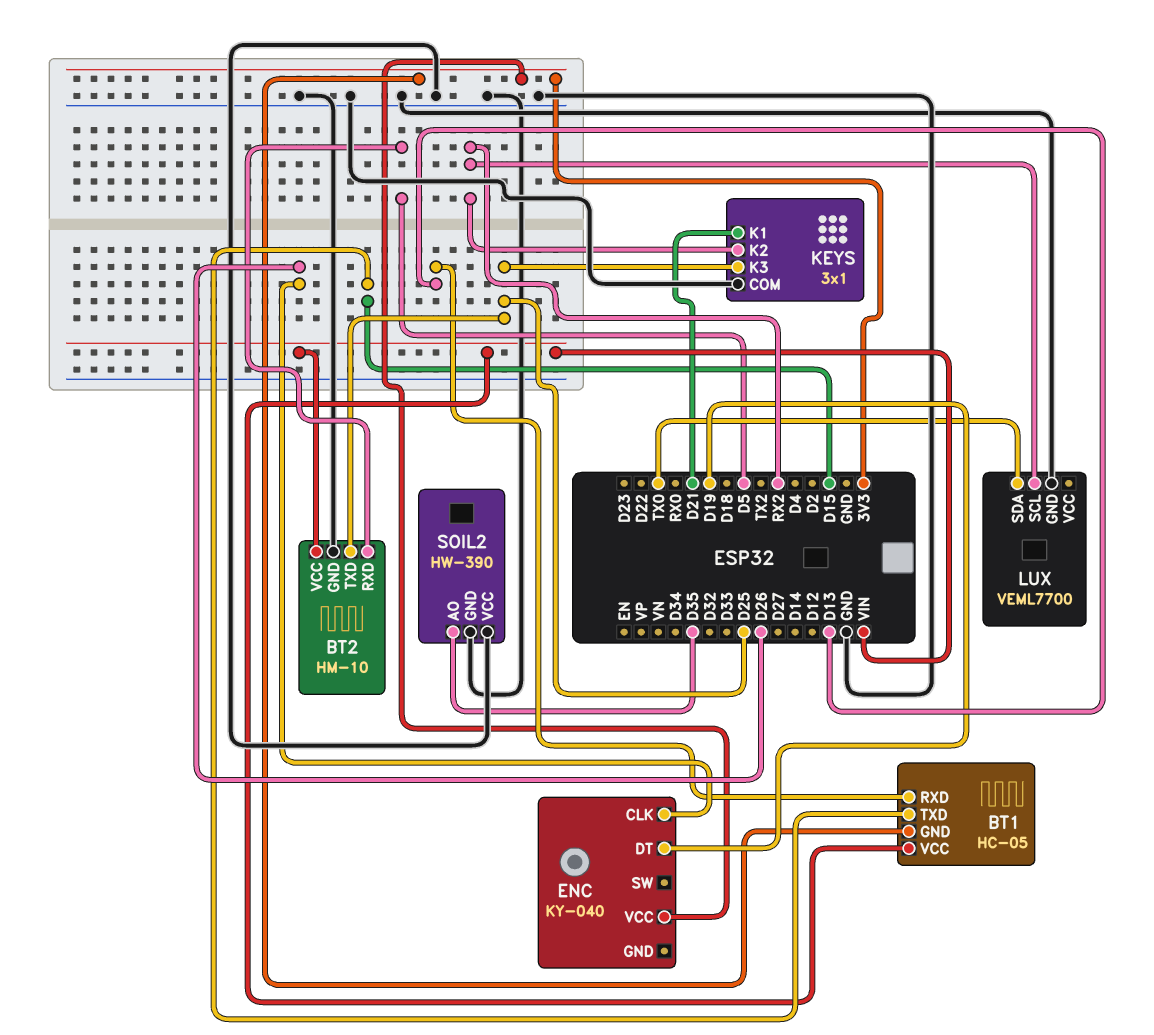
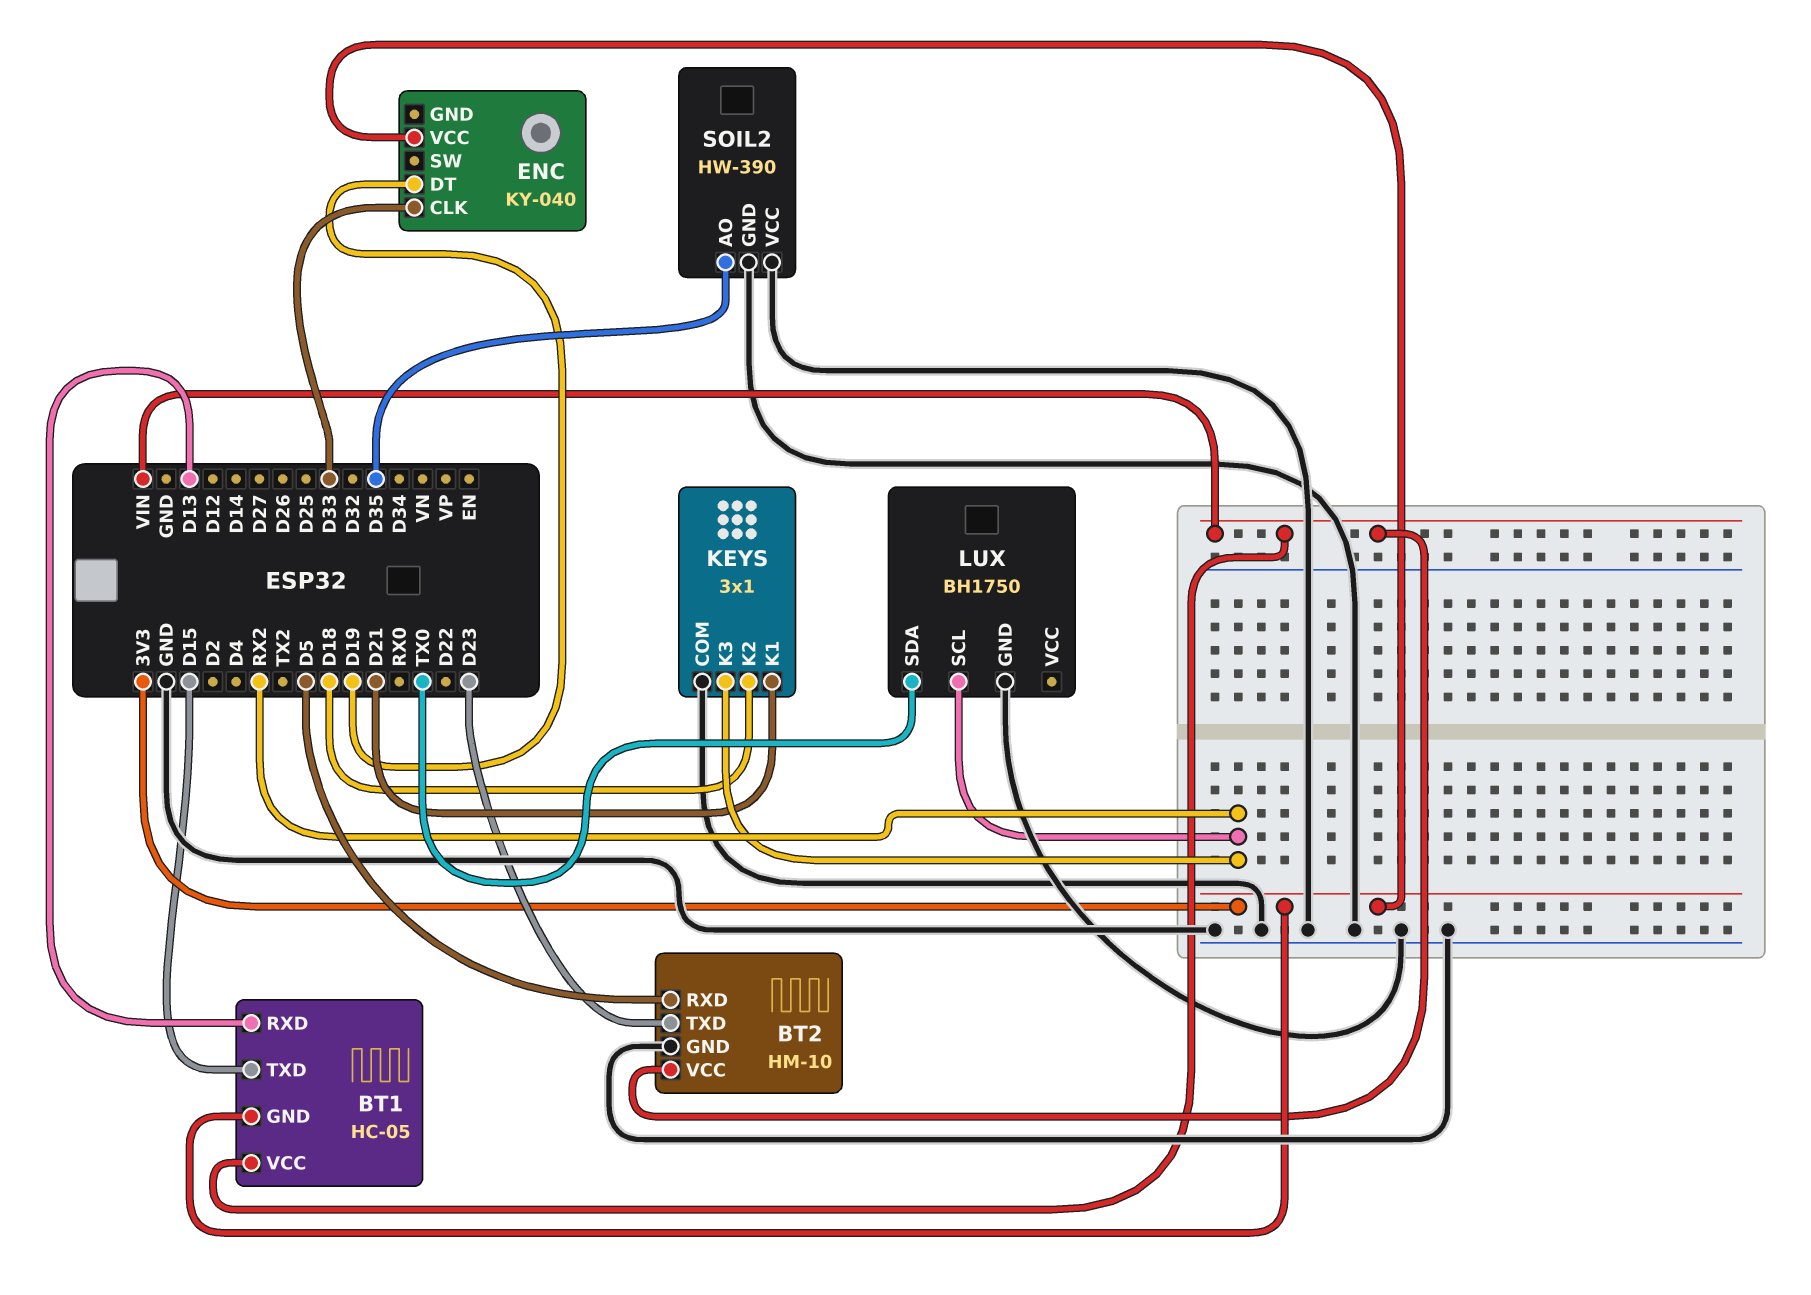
BT2 pin TXD: D25 -> D23
ENC pin CLK: D26 -> D33
KEYS pin K2: RX2 -> D18
KEYS pin K3: D25 -> RX2
LUX: VEML7700 -> BH1750

